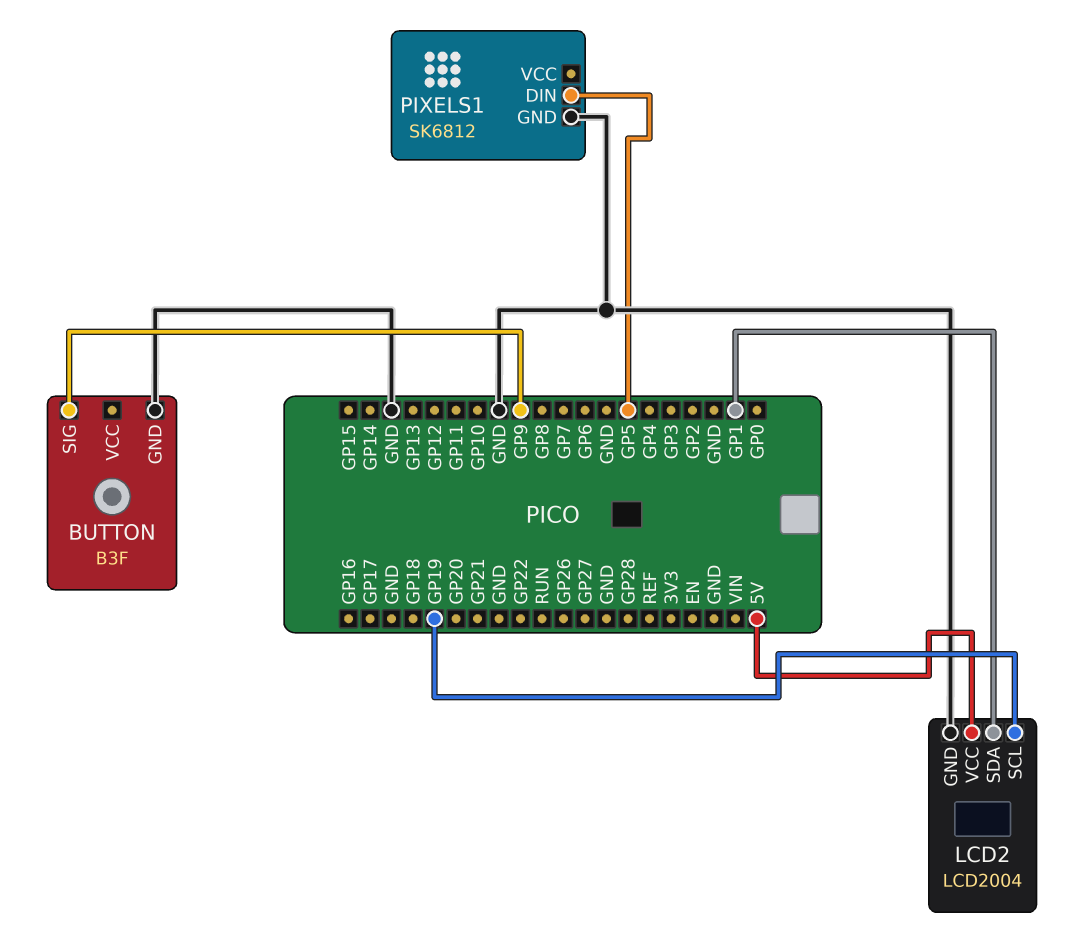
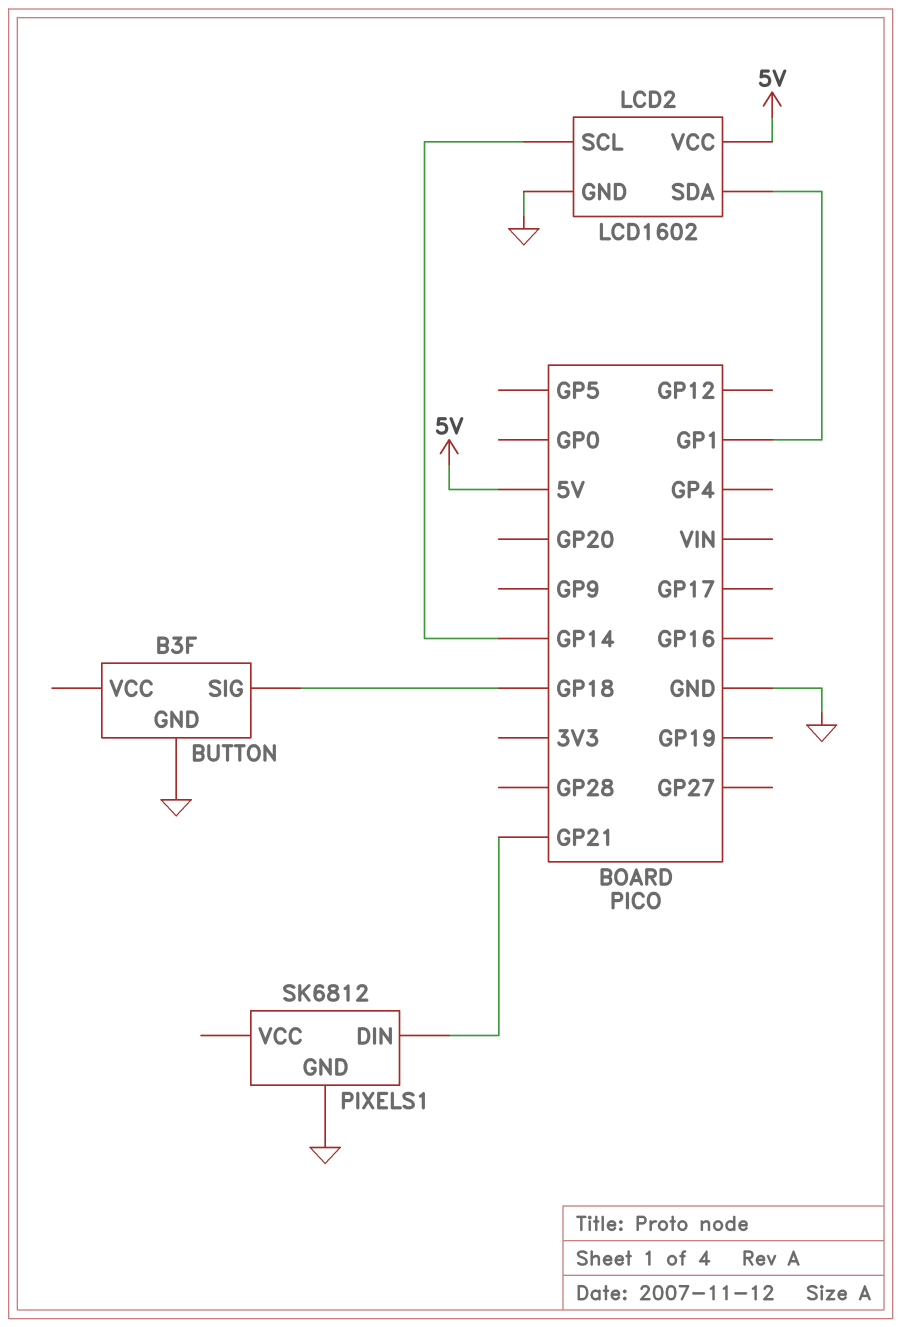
BUTTON pin SIG: GP9 -> GP18
LCD2: LCD2004 -> LCD1602
LCD2 pin SCL: GP19 -> GP14
PIXELS1 pin DIN: GP5 -> GP21

